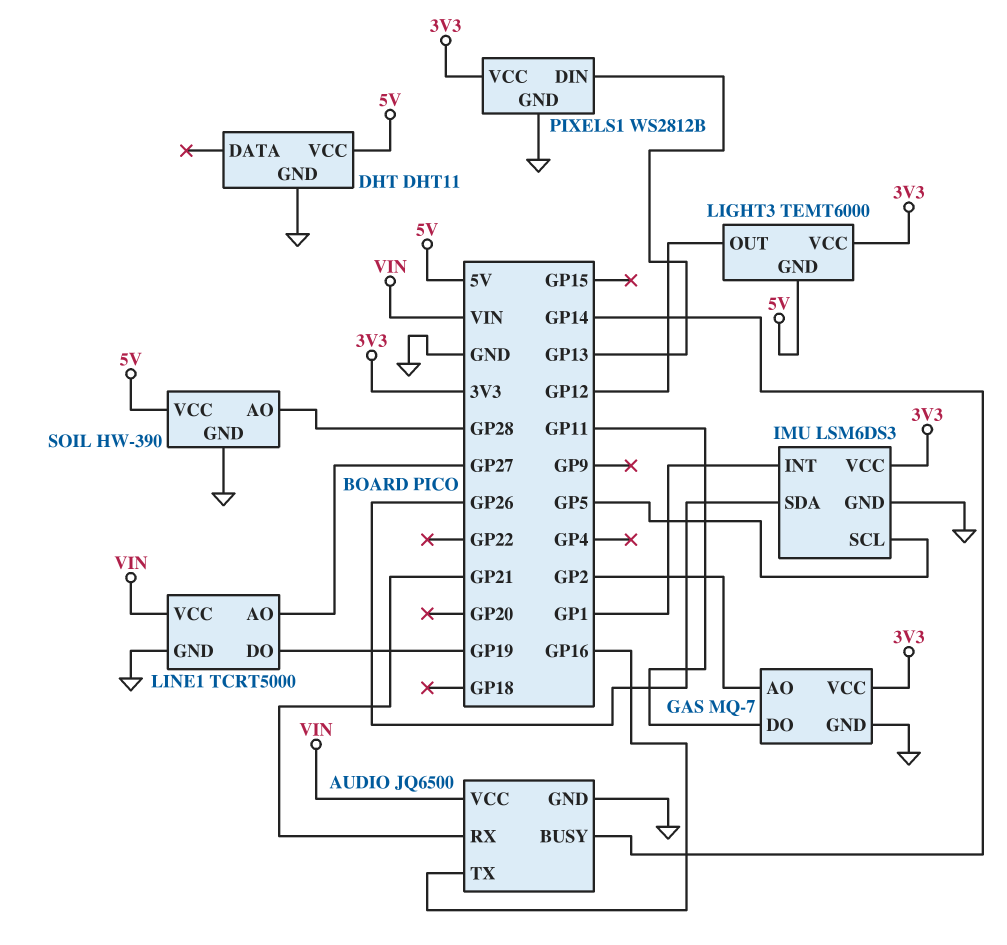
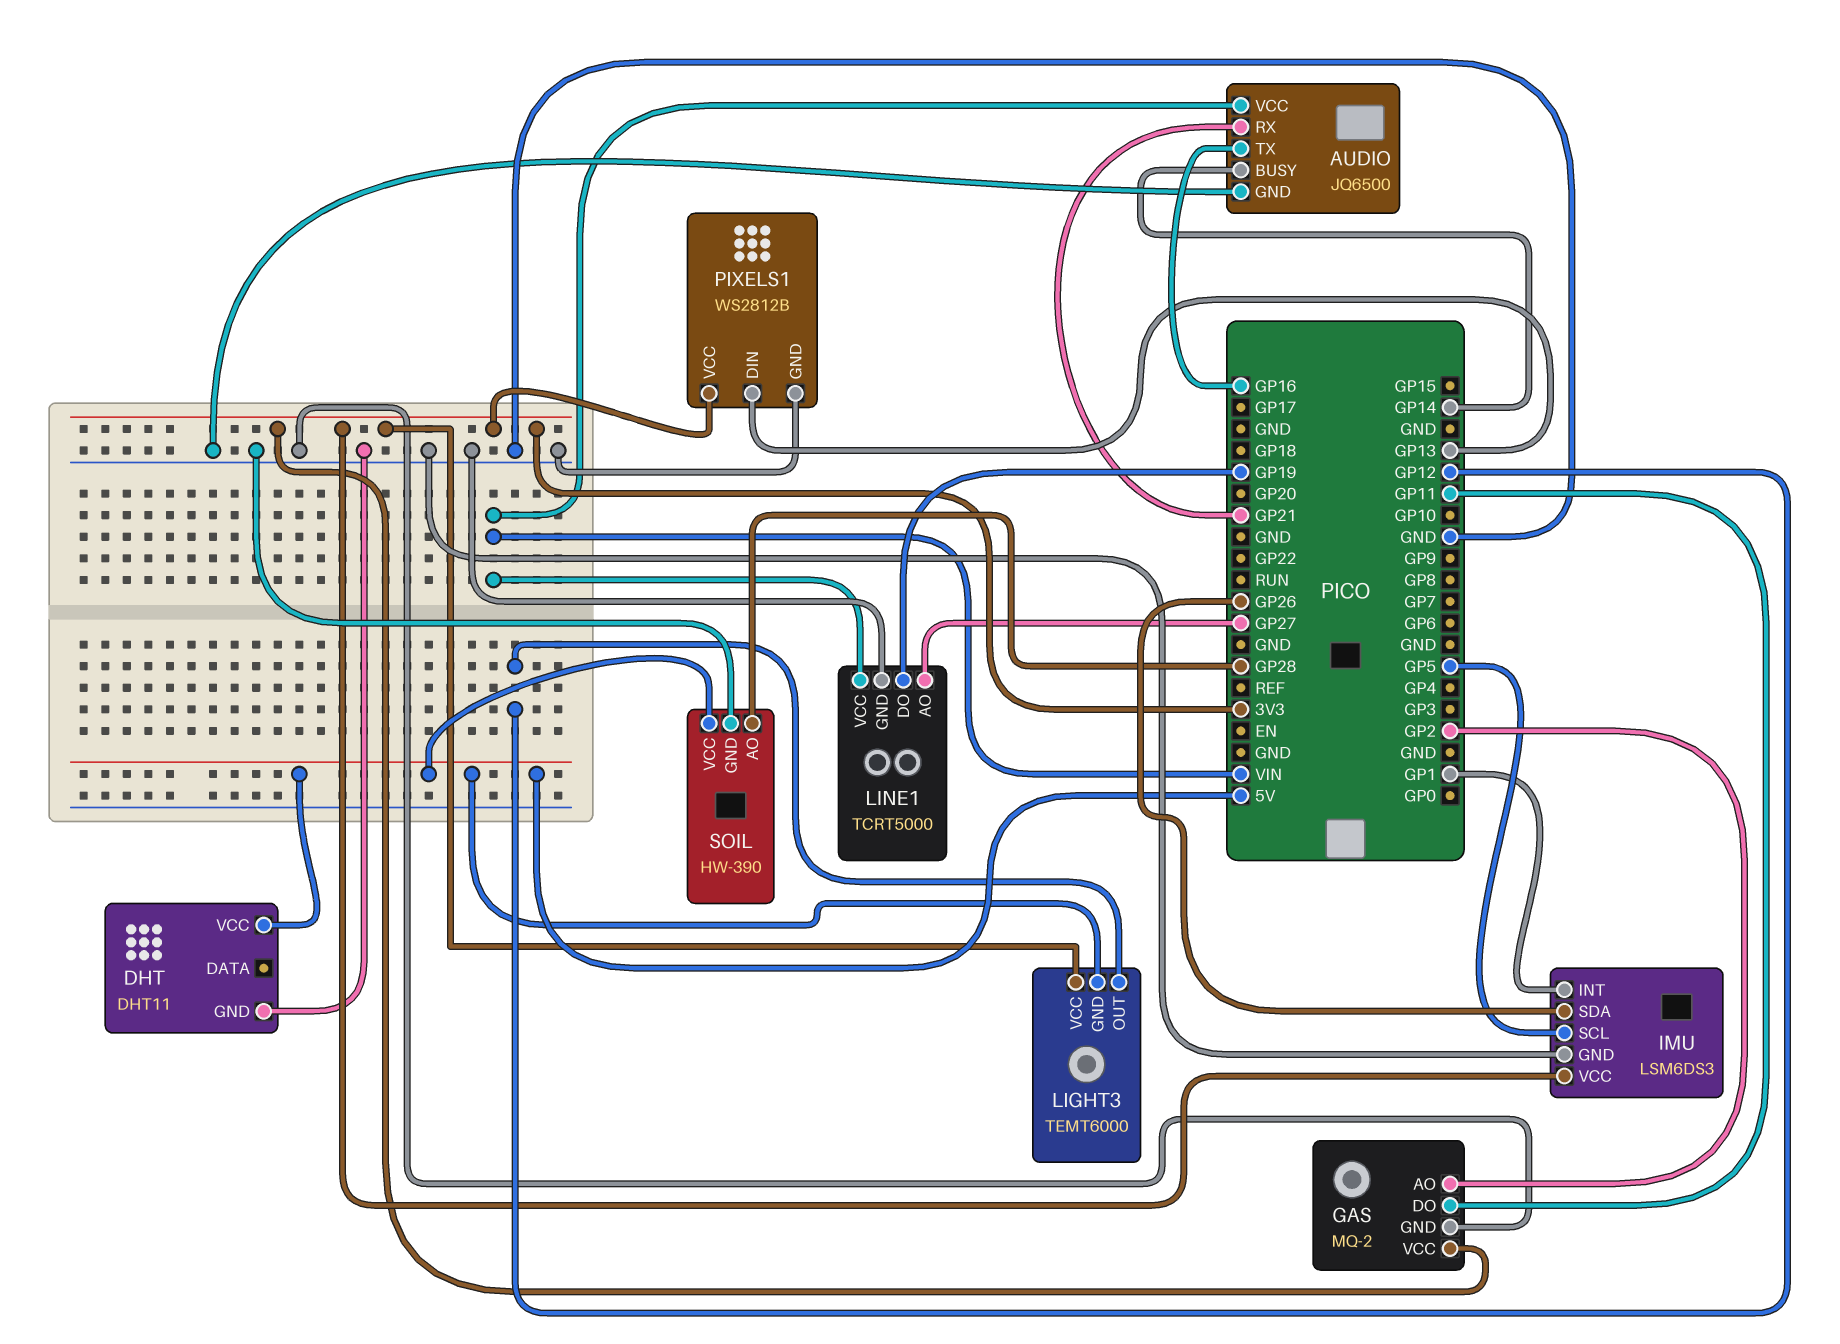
GAS: MQ-7 -> MQ-2

